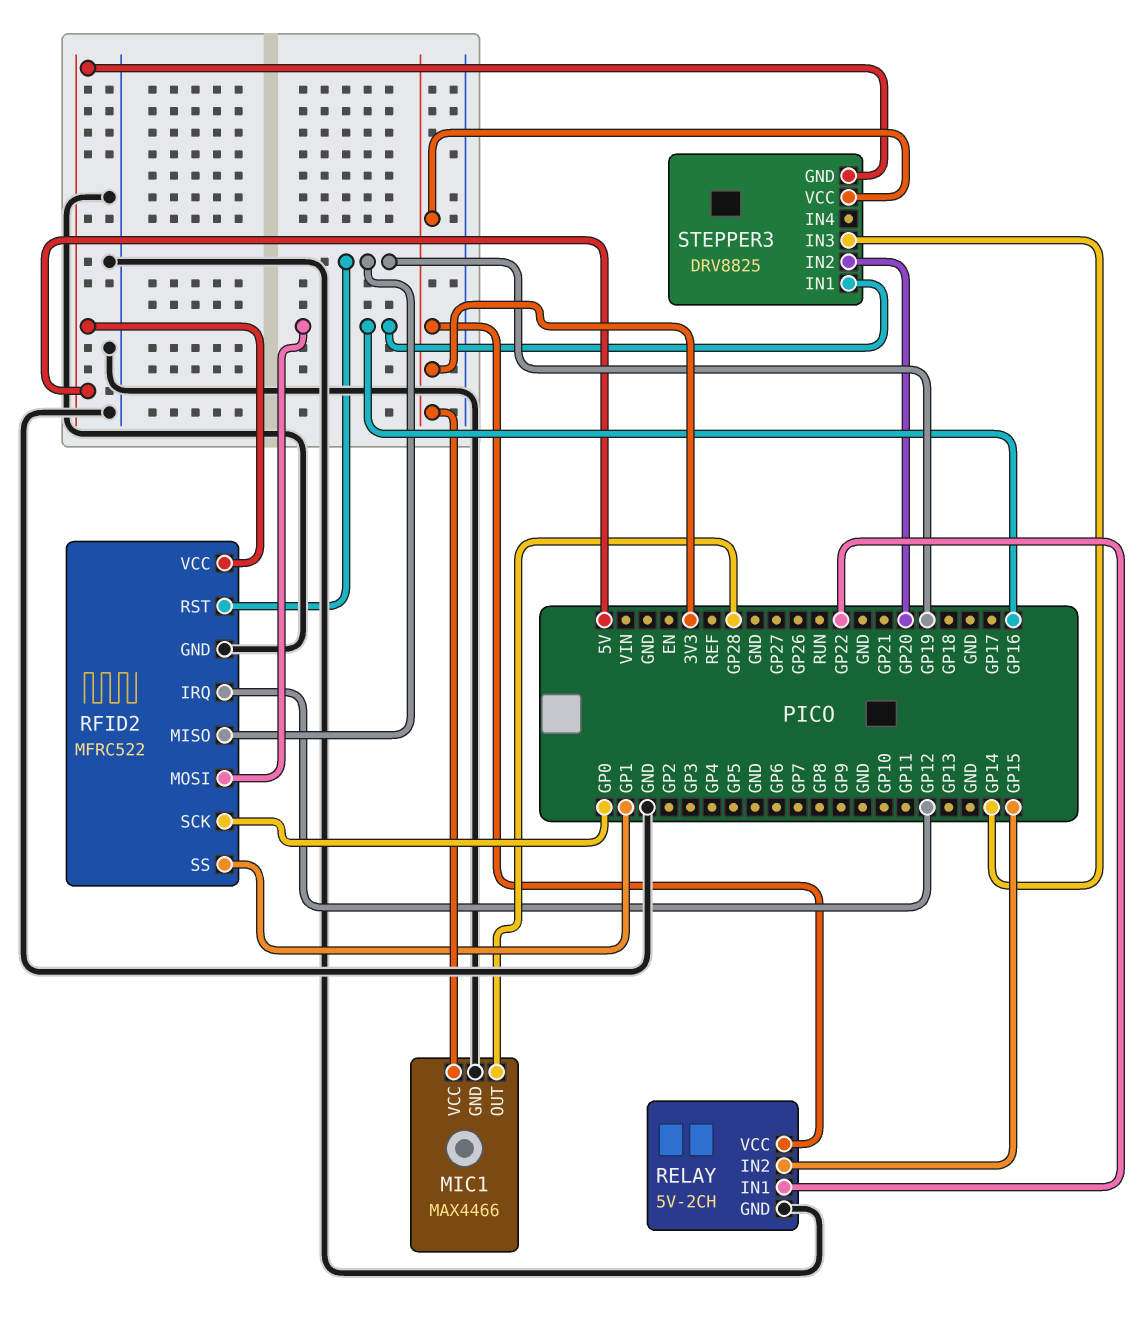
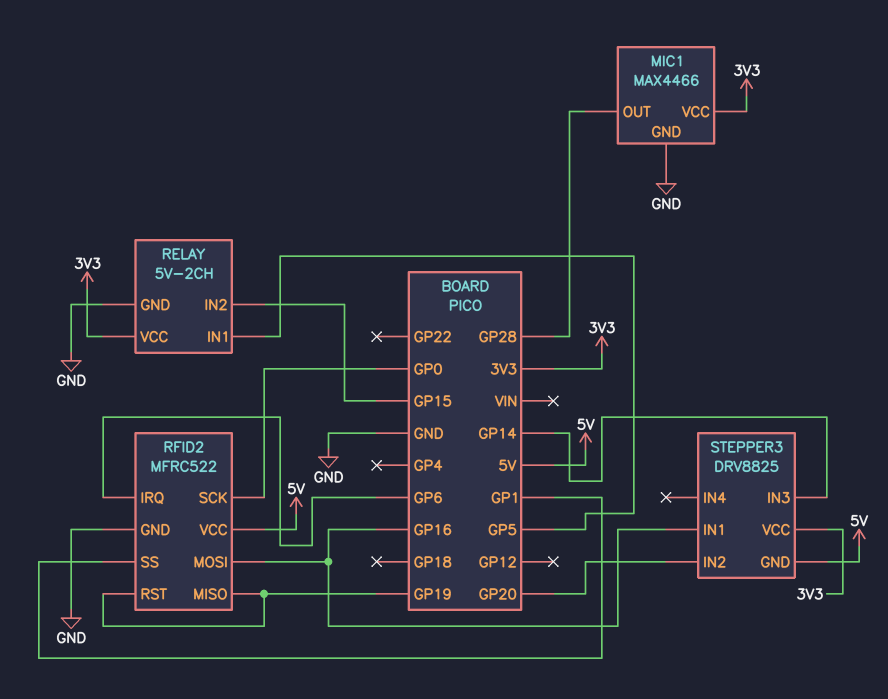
RELAY pin IN1: GP22 -> GP5
RFID2 pin IRQ: GP12 -> GP6

